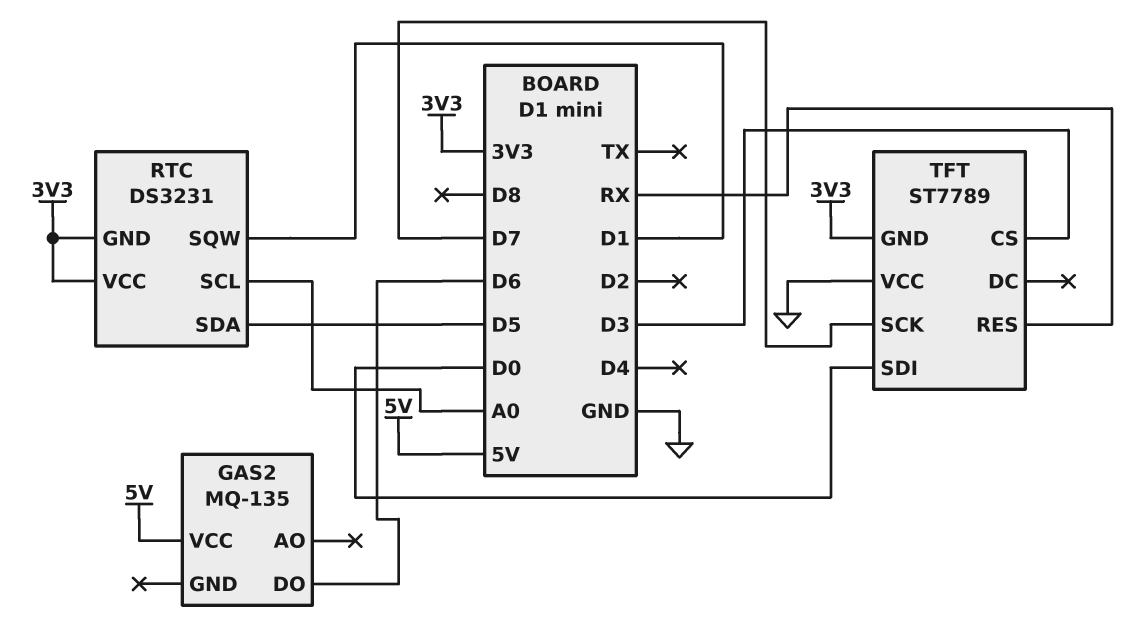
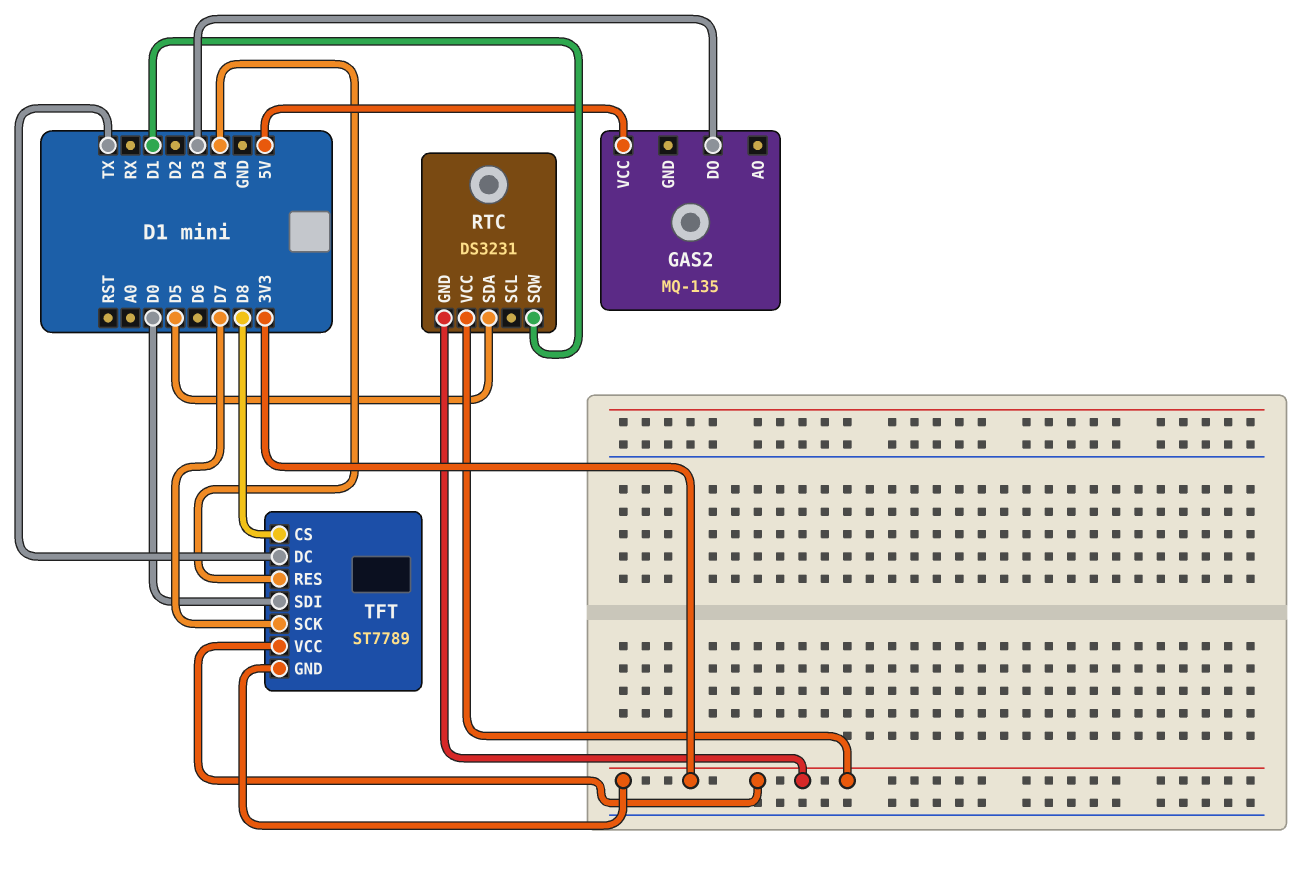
GAS2 pin DO: D6 -> D3
RTC pin SCL: A0 -> none
TFT pin CS: D3 -> D8
TFT pin DC: none -> TX
TFT pin RES: RX -> D4
TFT pin VCC: GND -> 3V3

